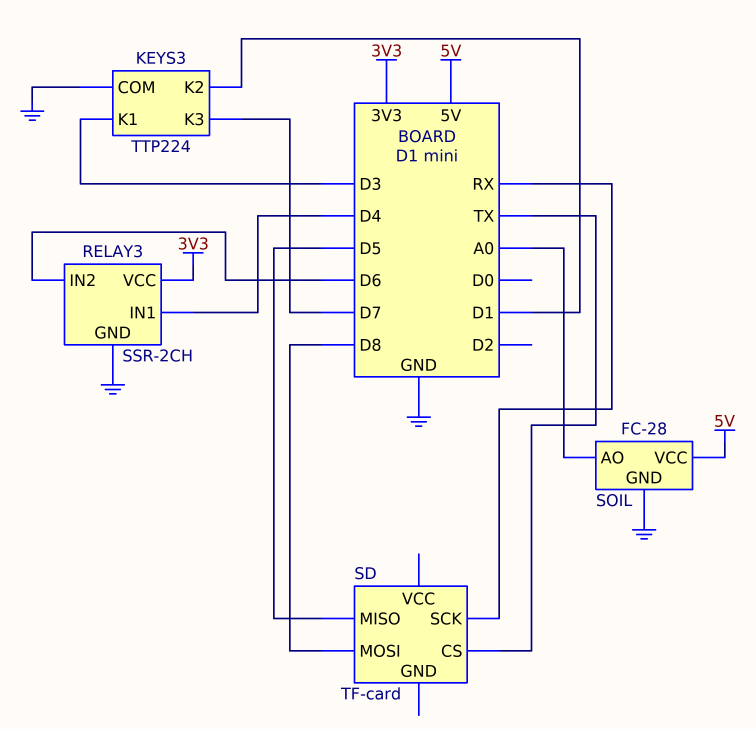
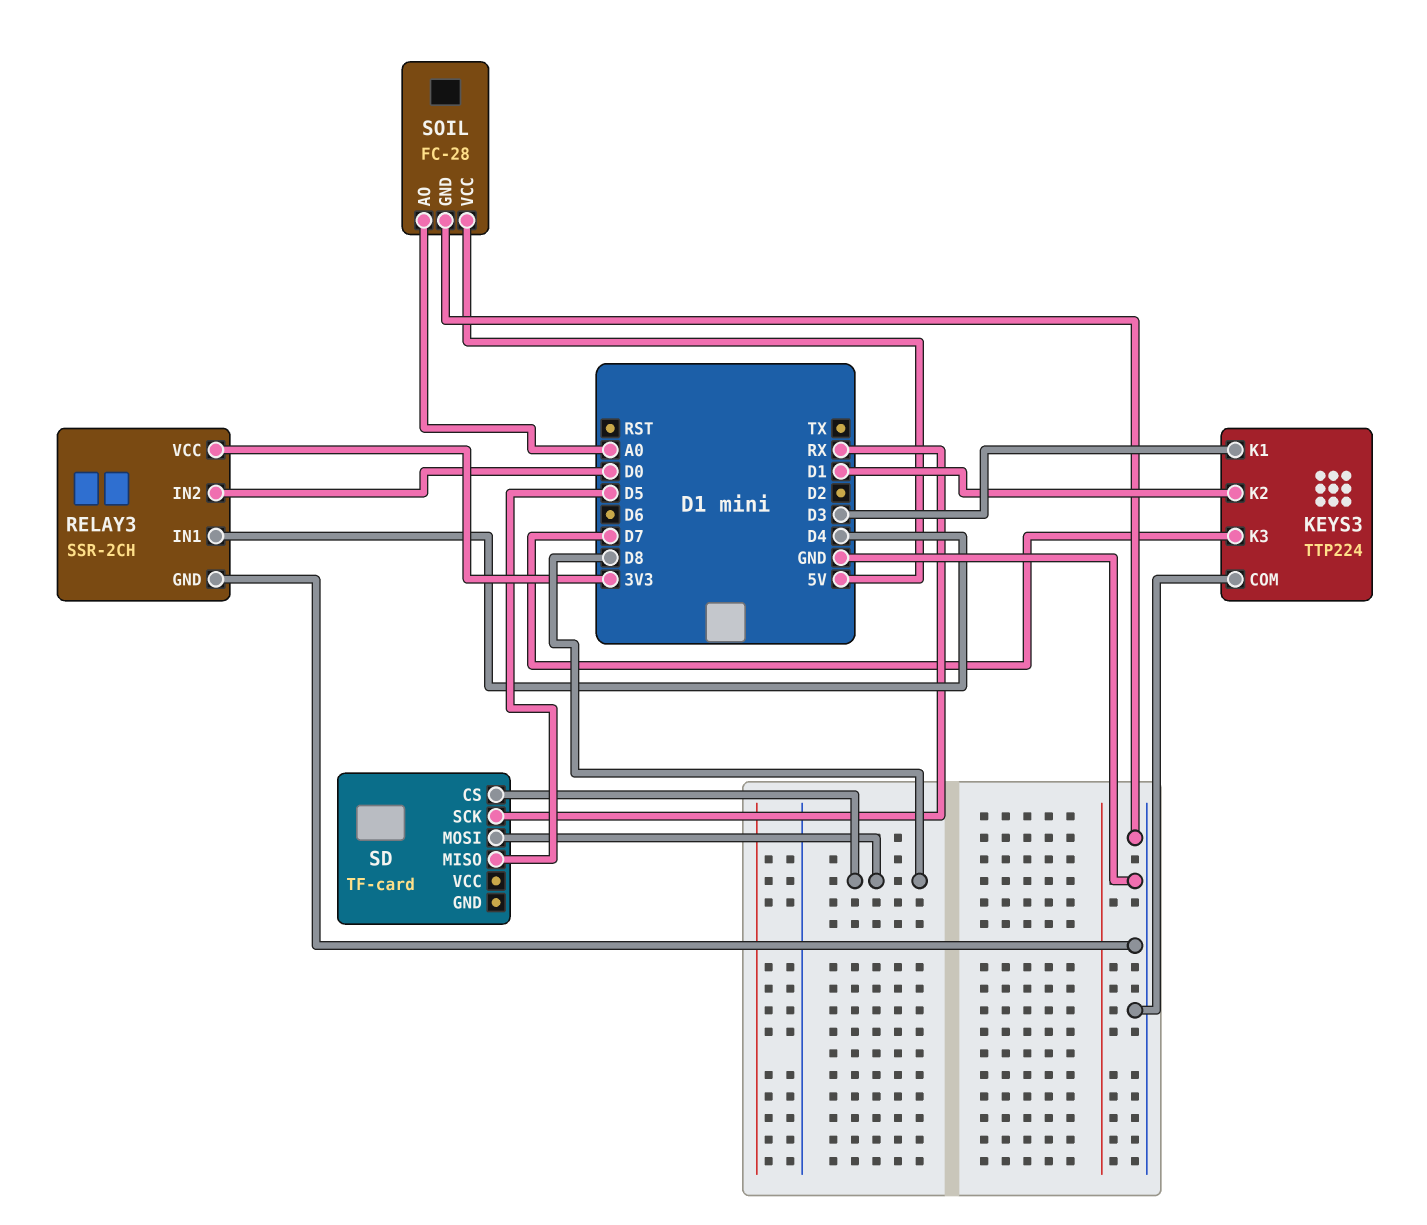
RELAY3 pin IN2: D6 -> D0
SD pin CS: TX -> D8

